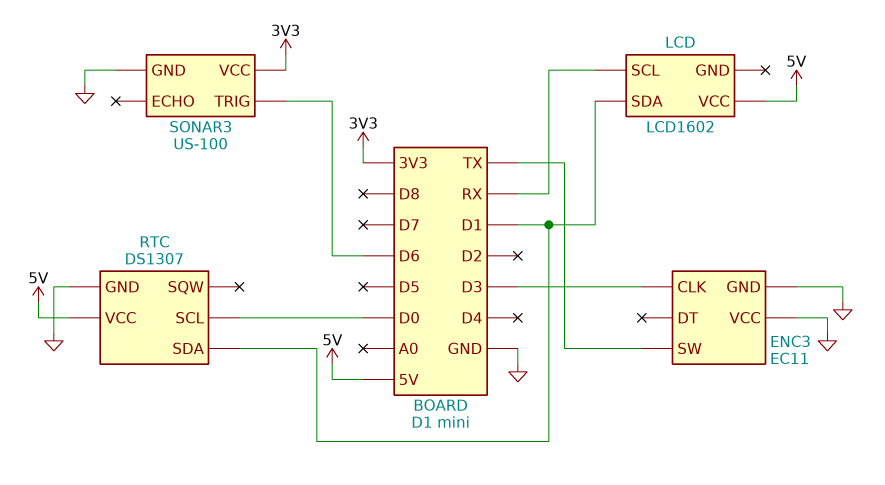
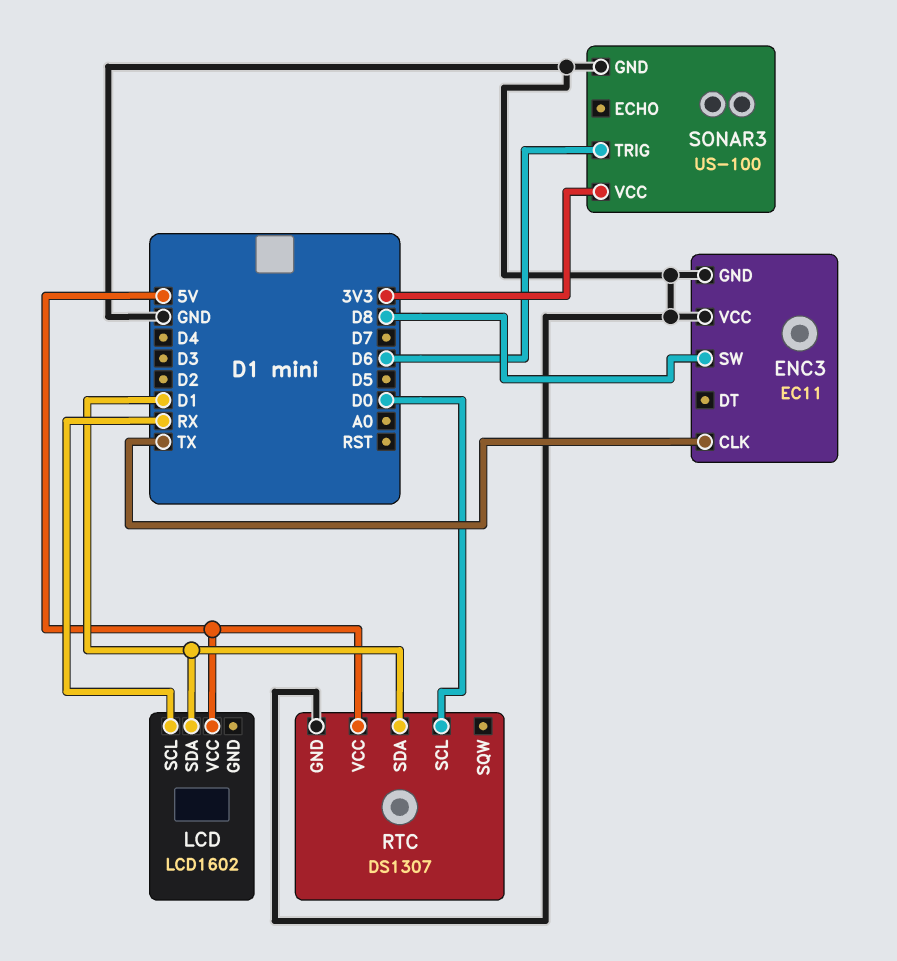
ENC3 pin CLK: D3 -> TX
ENC3 pin SW: TX -> D8

